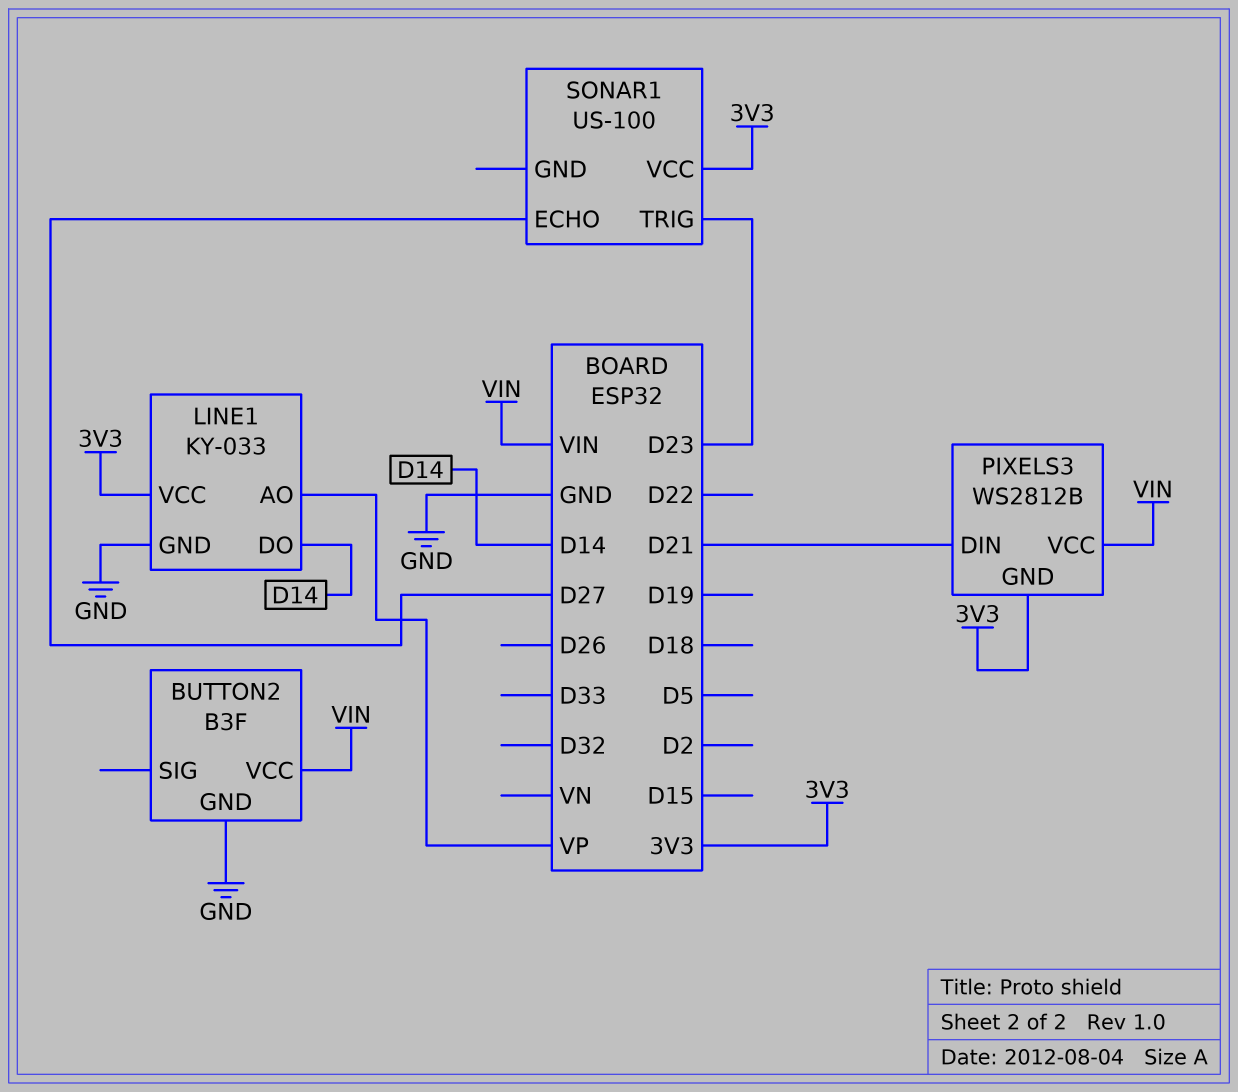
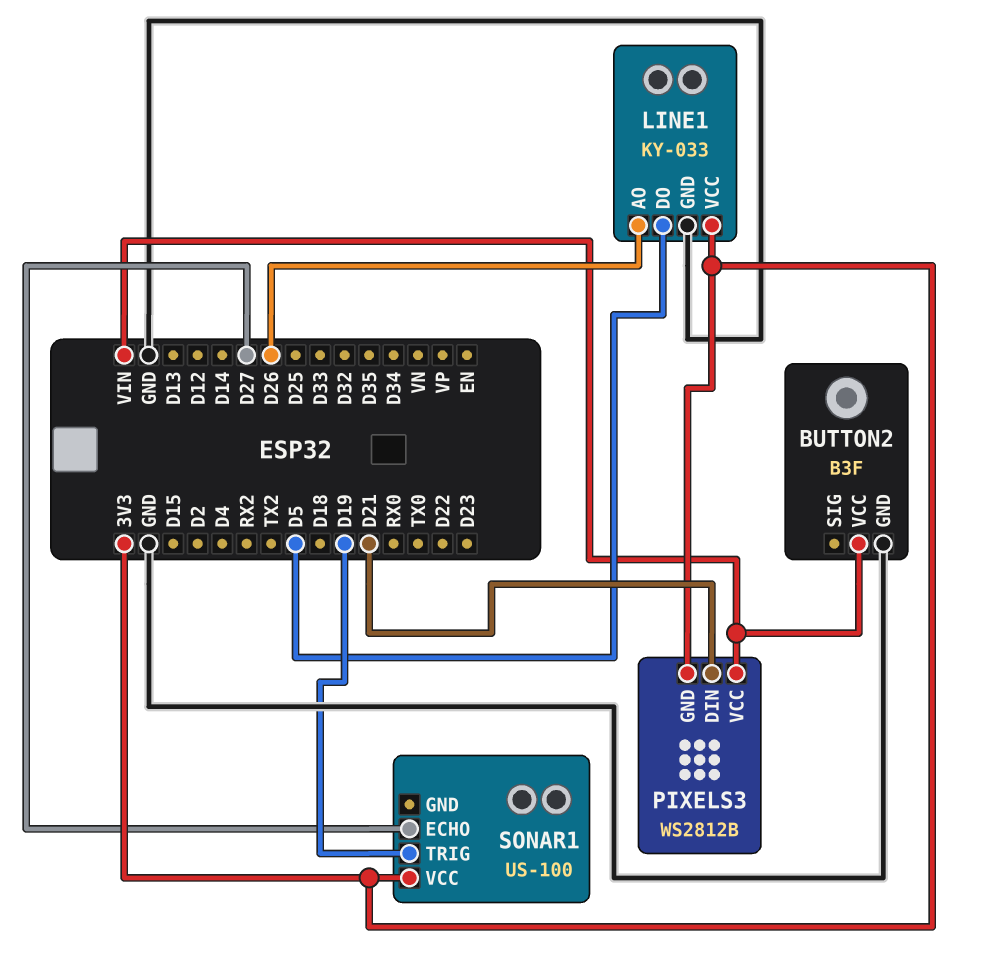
LINE1 pin AO: VP -> D26
LINE1 pin DO: D14 -> D5
SONAR1 pin TRIG: D23 -> D19

